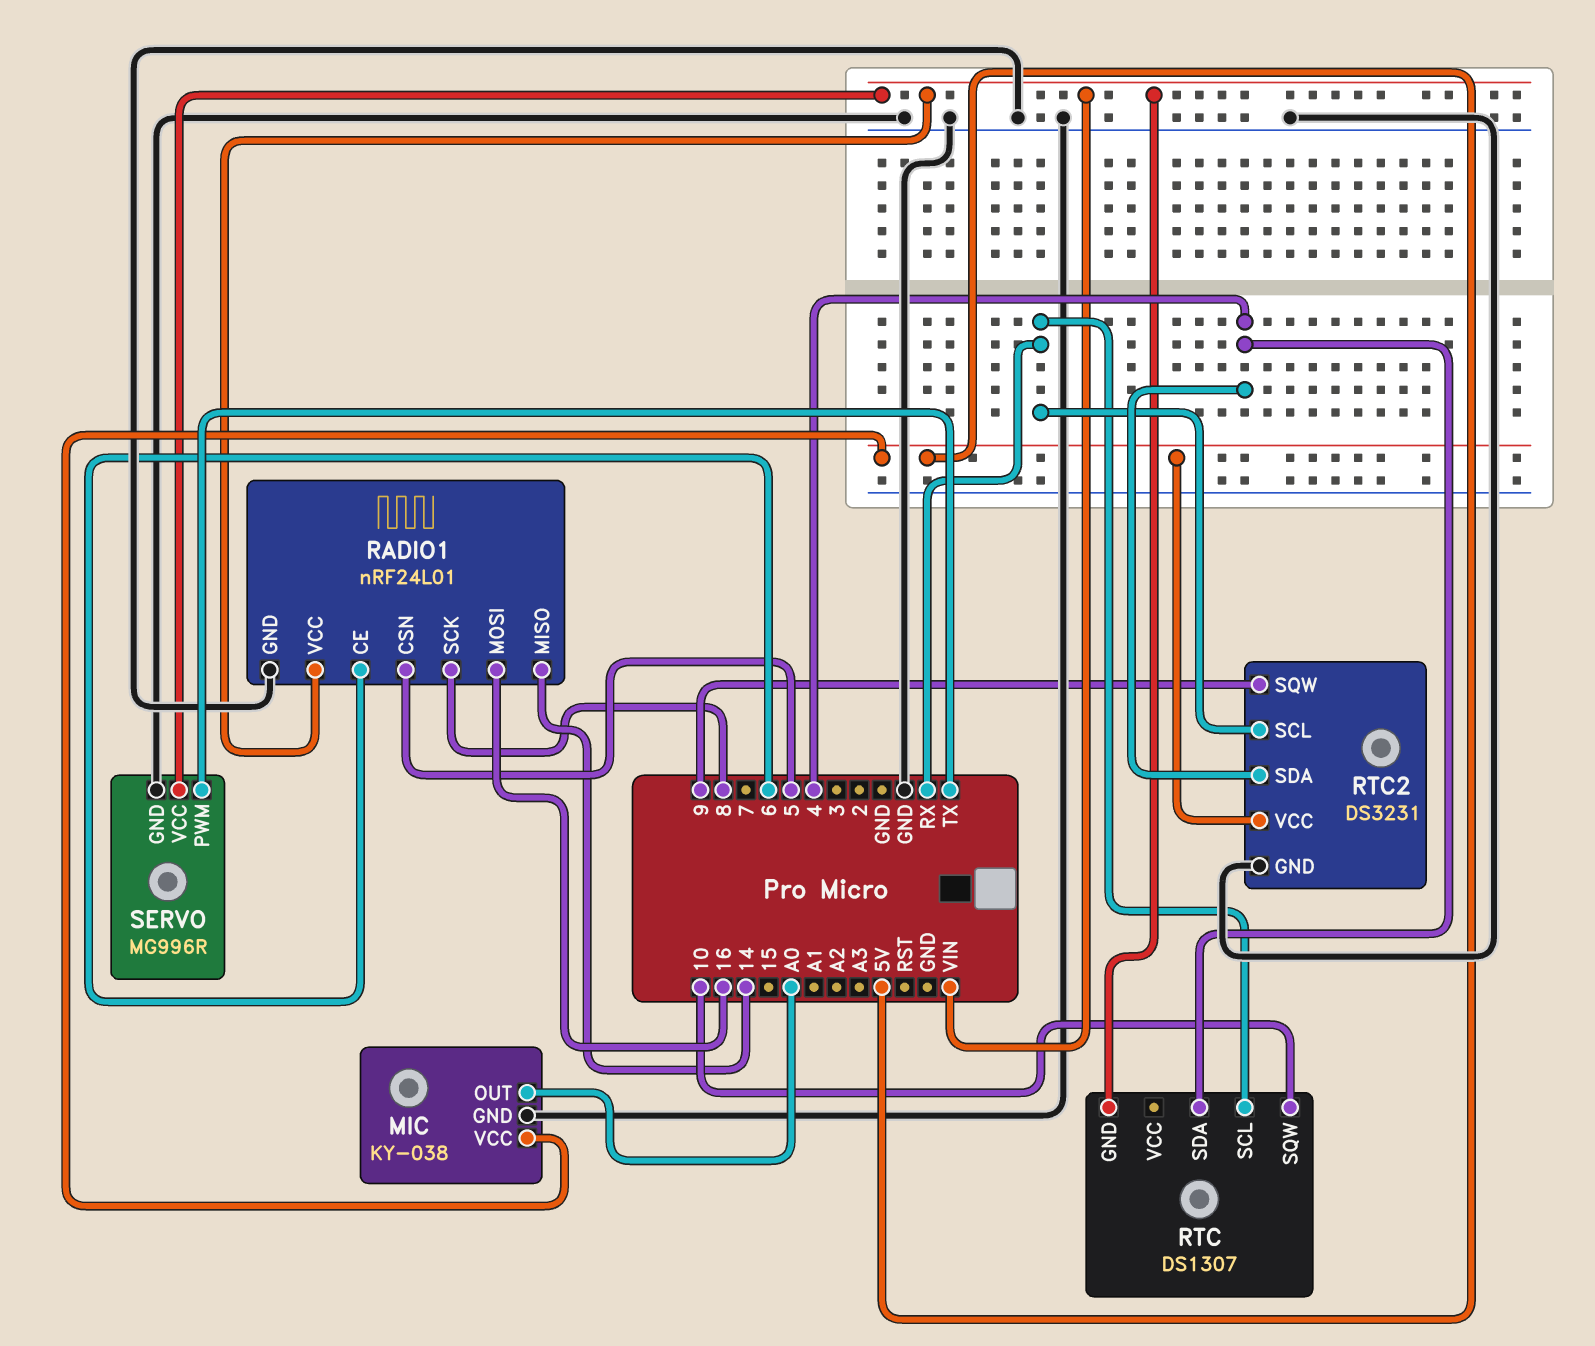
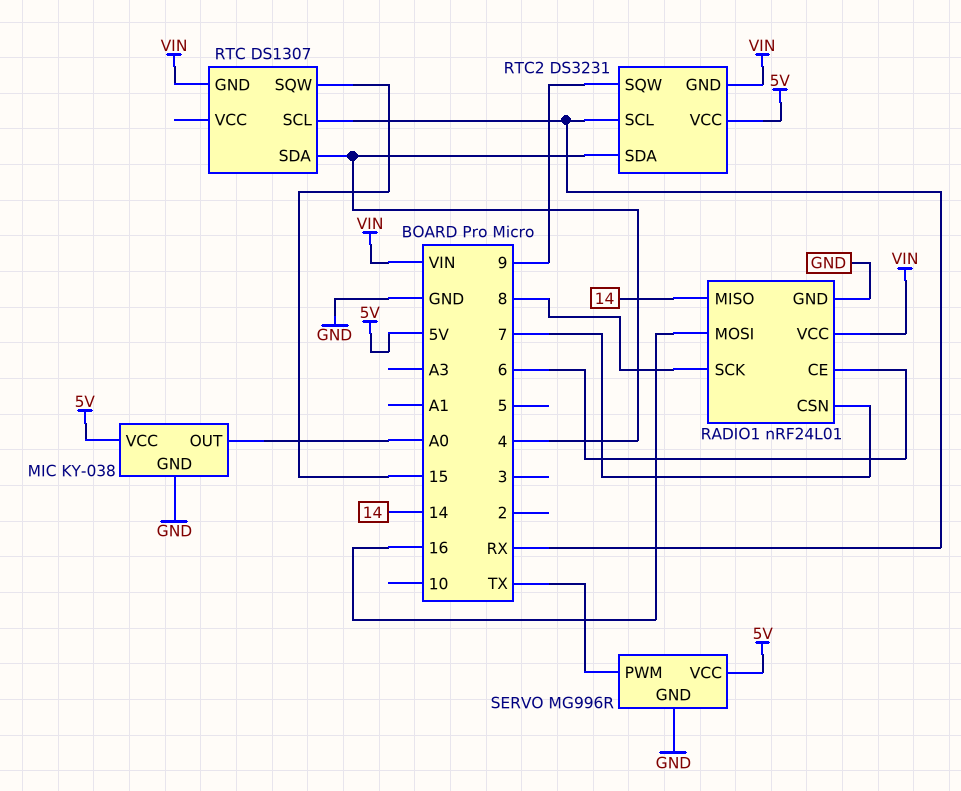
RADIO1 pin CSN: 5 -> 7
RTC pin SQW: 10 -> 15
RTC2 pin GND: GND -> VIN
SERVO pin VCC: VIN -> 5V

